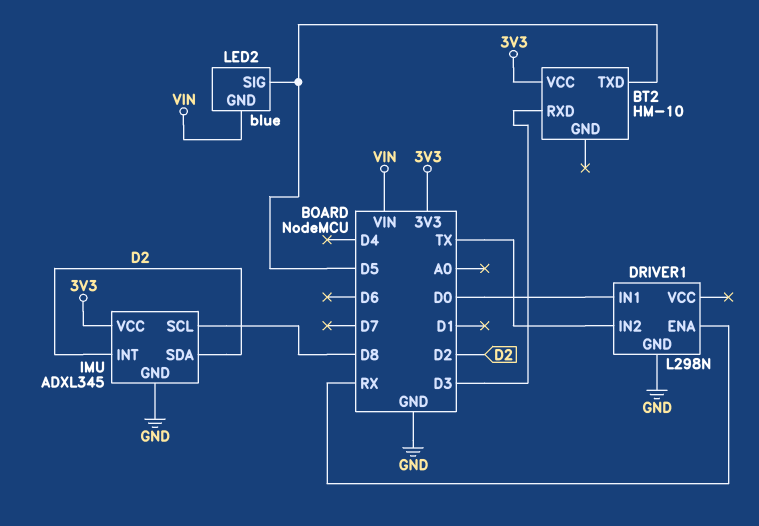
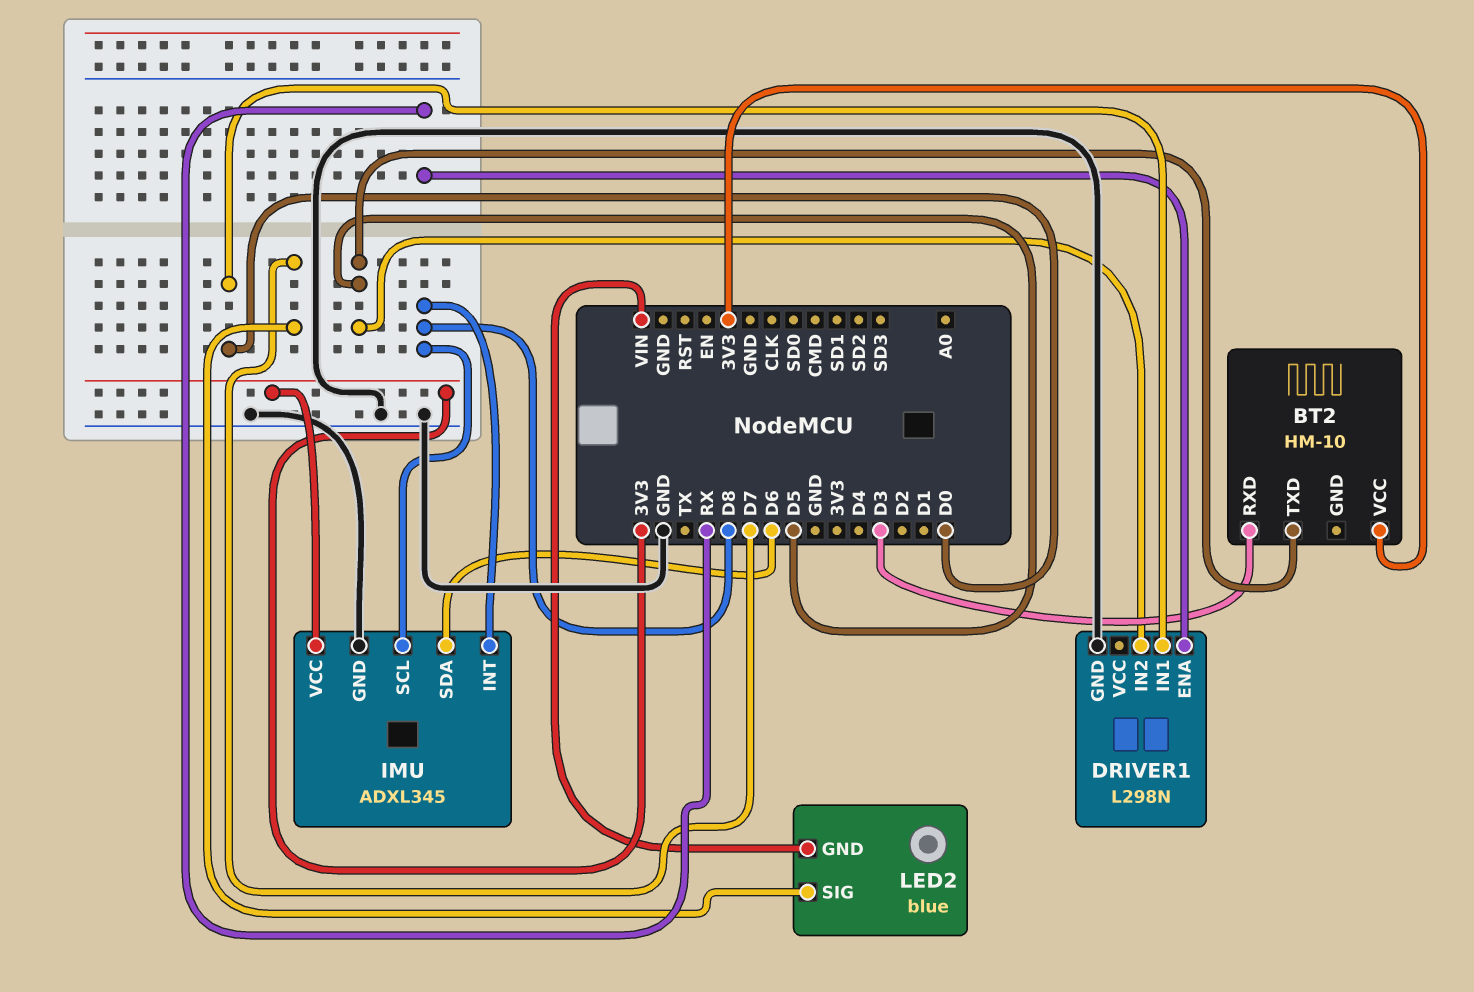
DRIVER1 pin IN2: TX -> D5
IMU pin INT: D2 -> D8
IMU pin SDA: D2 -> D6
LED2 pin SIG: D5 -> D7

